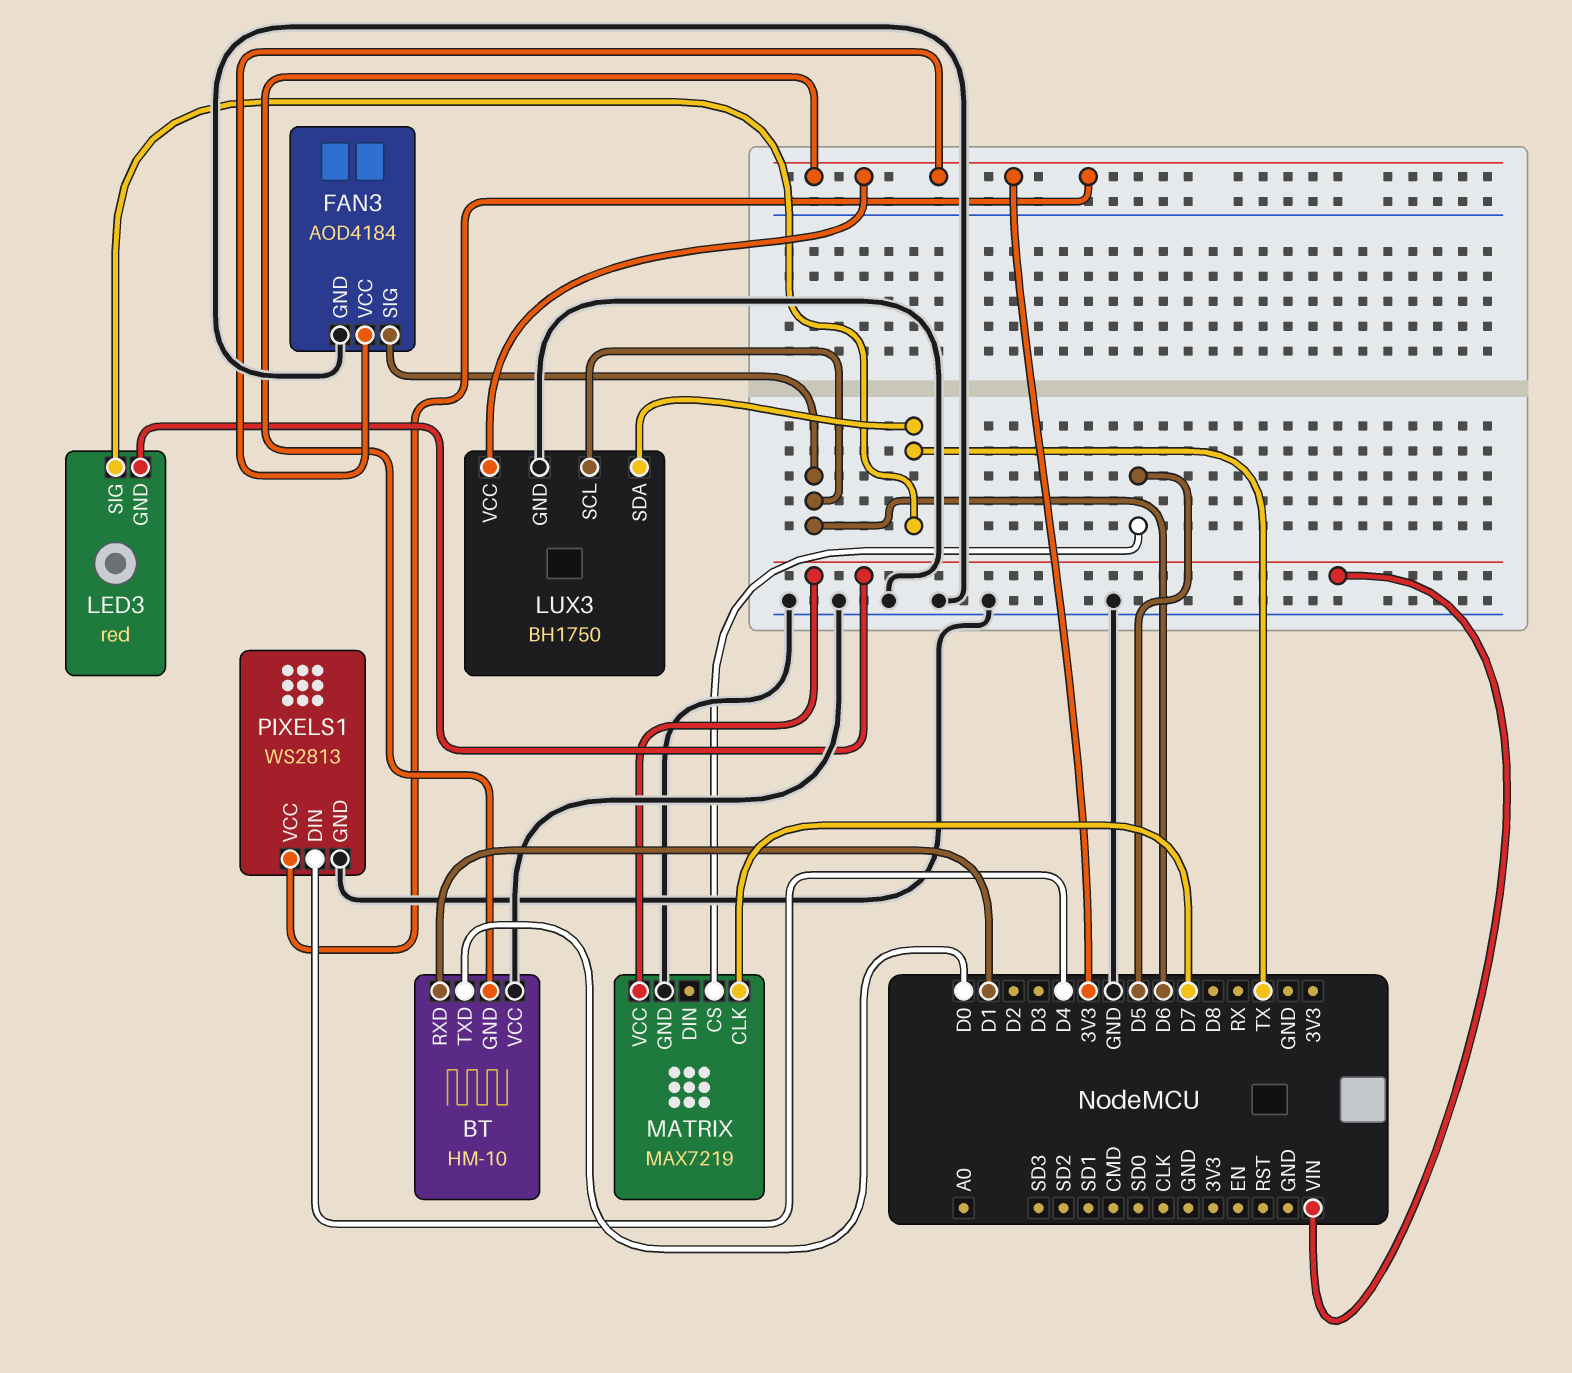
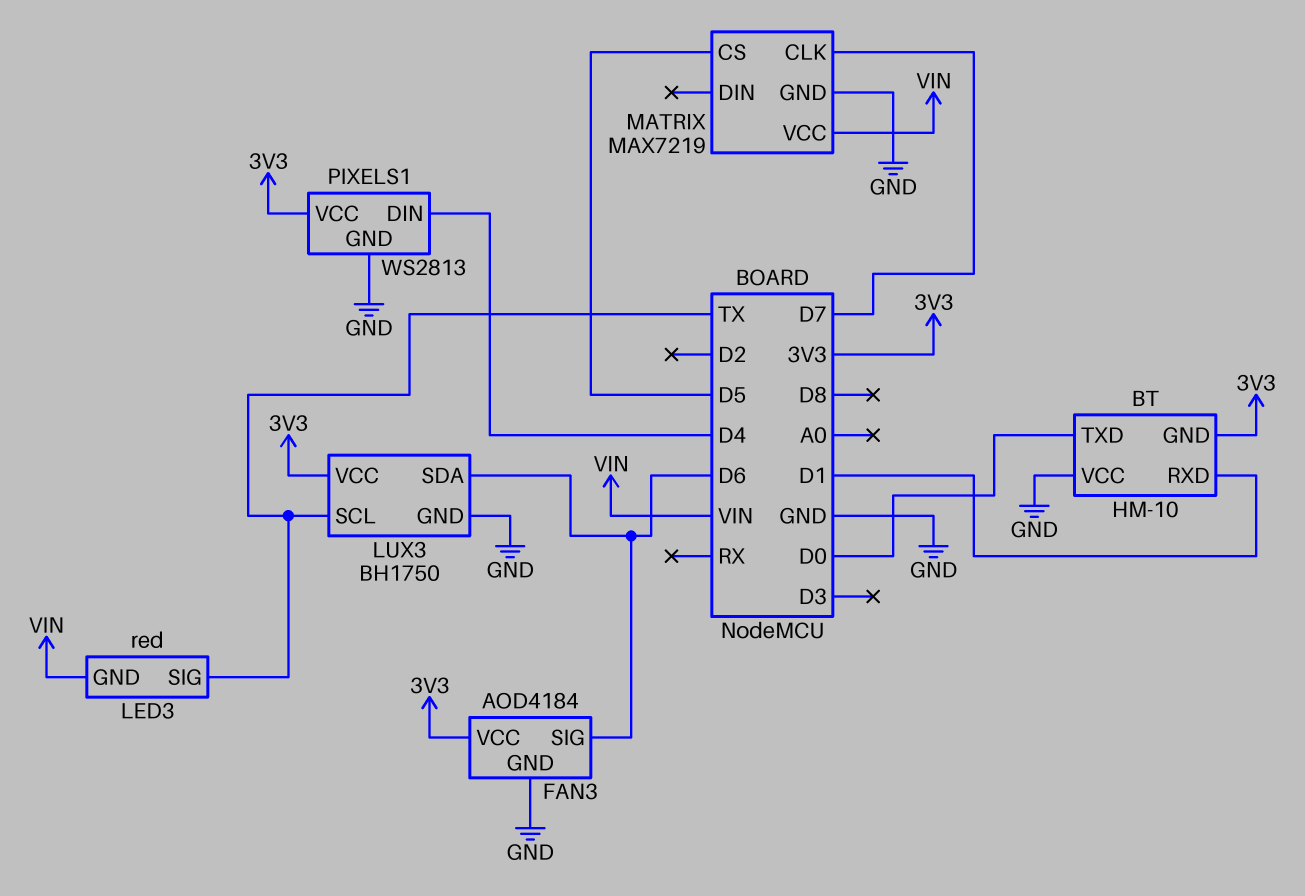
LUX3 pin SCL: D6 -> TX
LUX3 pin SDA: TX -> D6

